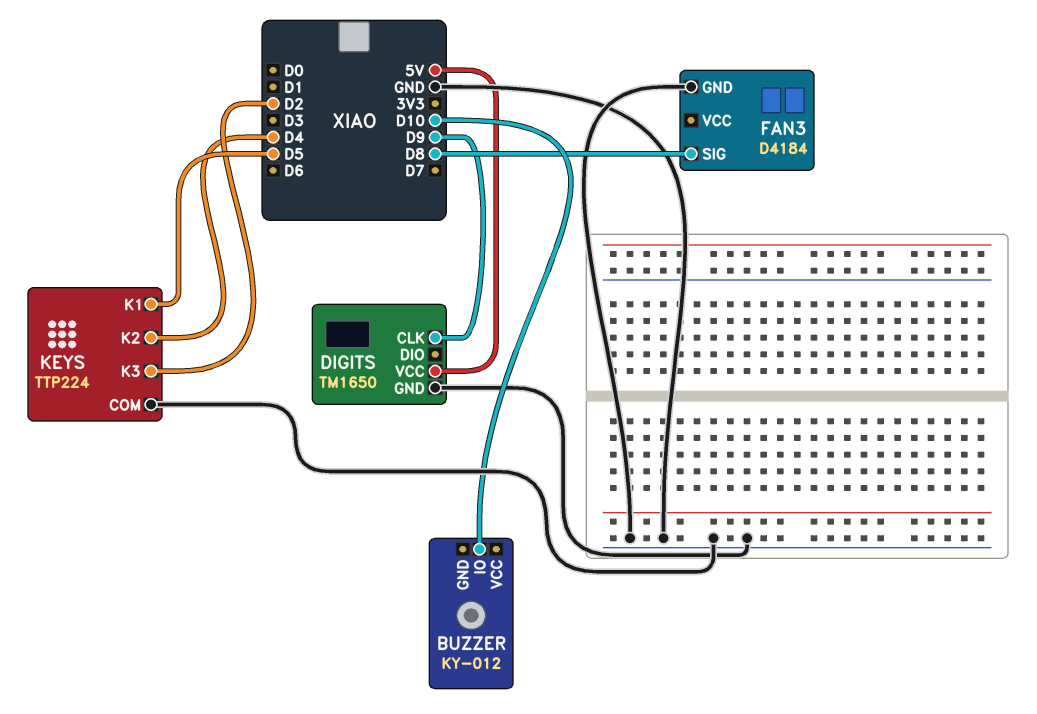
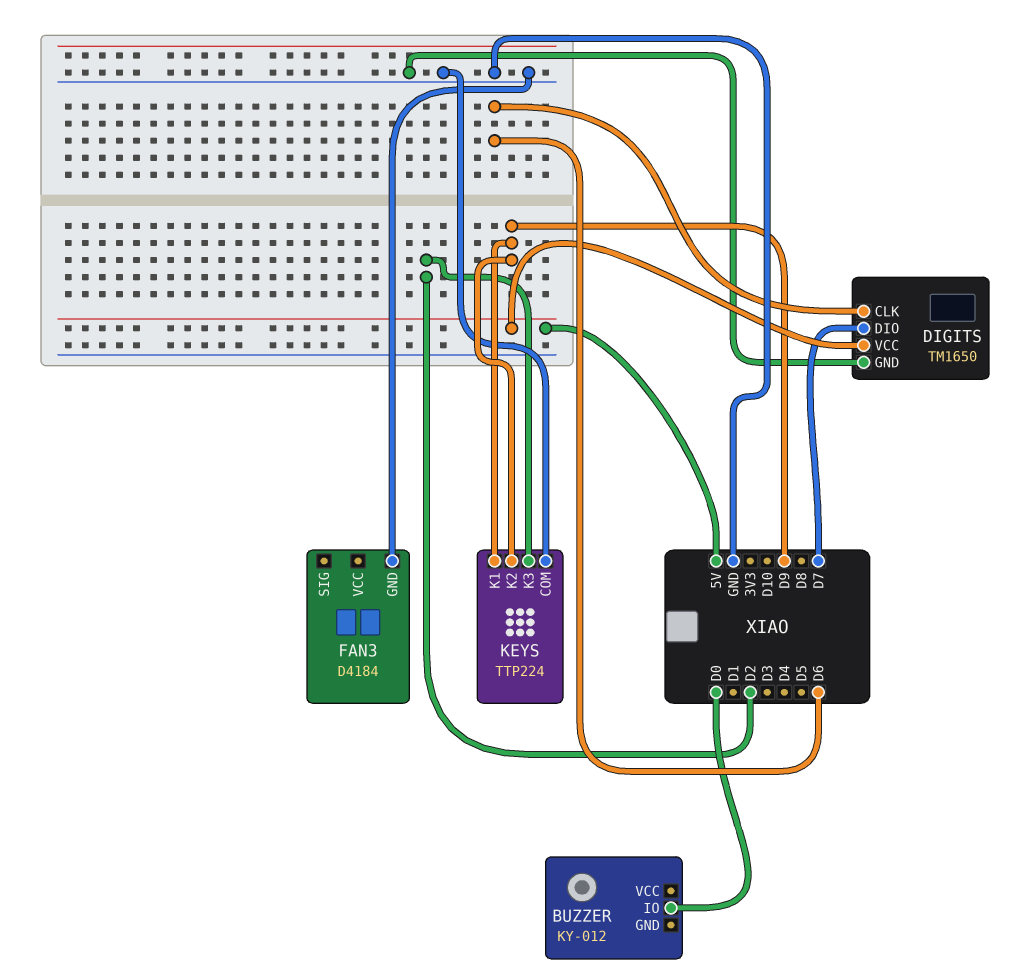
BUZZER pin IO: D10 -> D0
DIGITS pin CLK: D9 -> D6
DIGITS pin DIO: none -> D7
FAN3 pin SIG: D8 -> none
KEYS pin K1: D5 -> D9
KEYS pin K2: D4 -> D9

